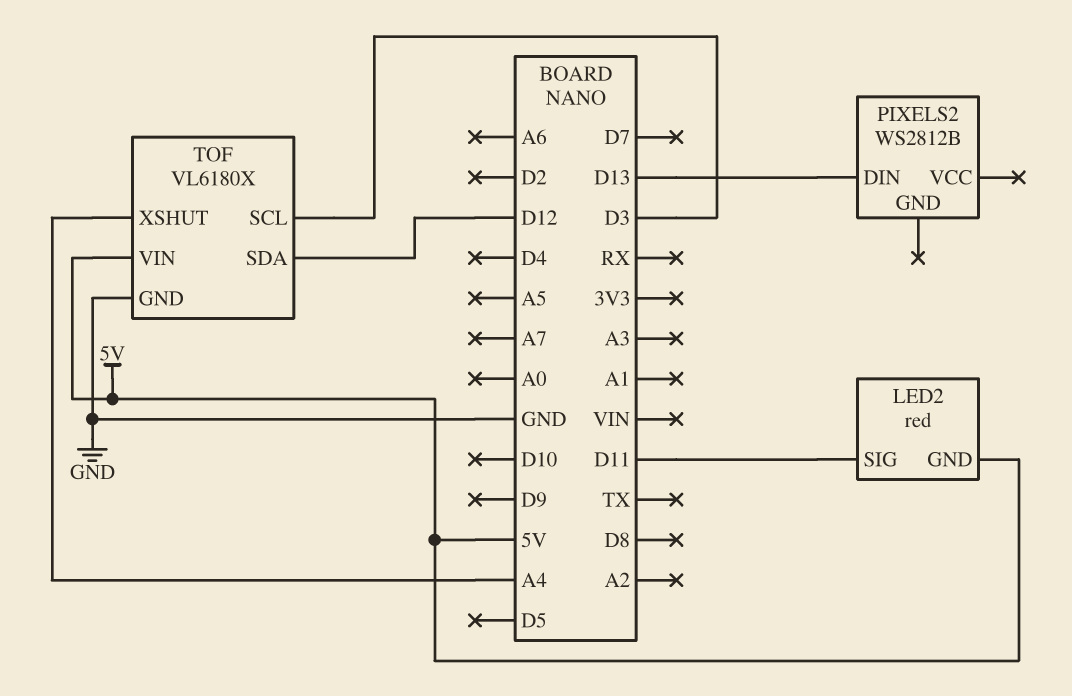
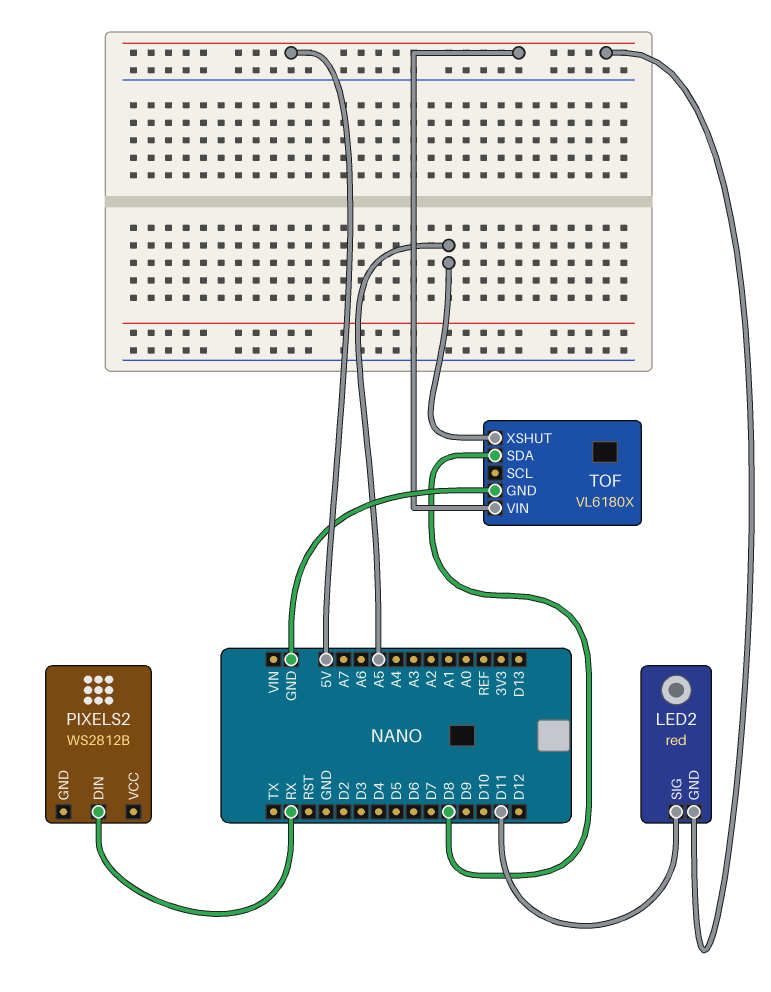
PIXELS2 pin DIN: D13 -> RX
TOF pin SCL: D3 -> none
TOF pin SDA: D12 -> D8
TOF pin XSHUT: A4 -> A5

